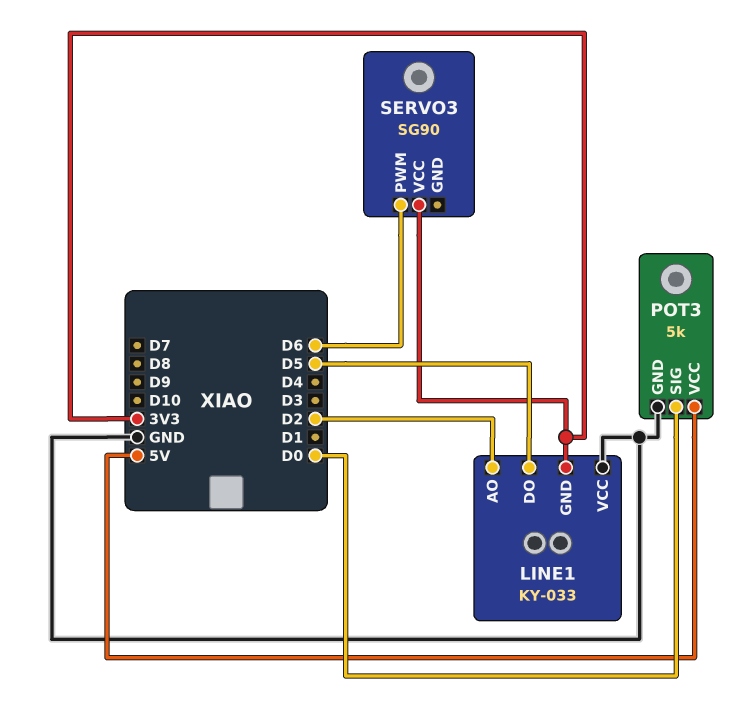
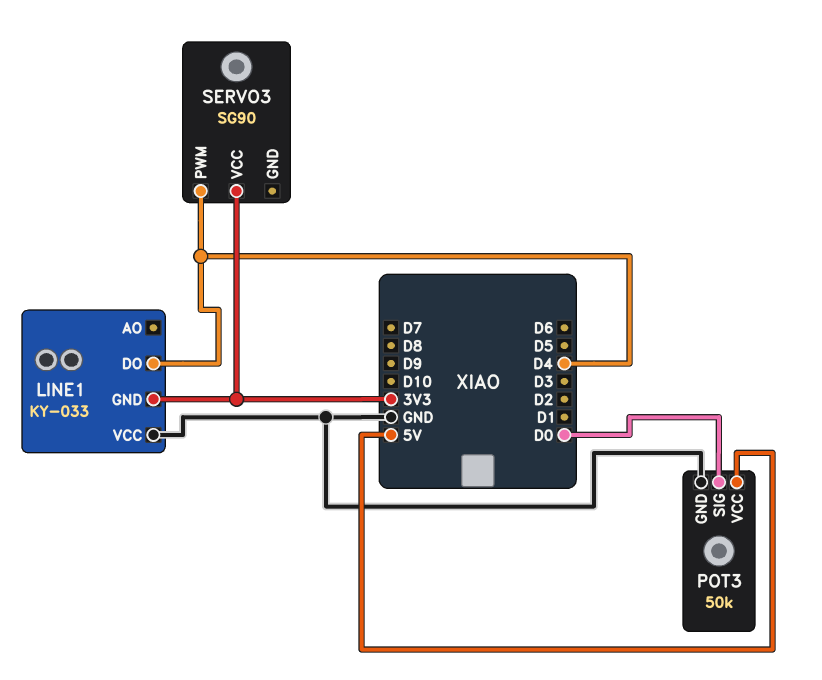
LINE1 pin AO: D2 -> none
LINE1 pin DO: D5 -> D4
POT3: 5k -> 50k
SERVO3 pin PWM: D6 -> D4

